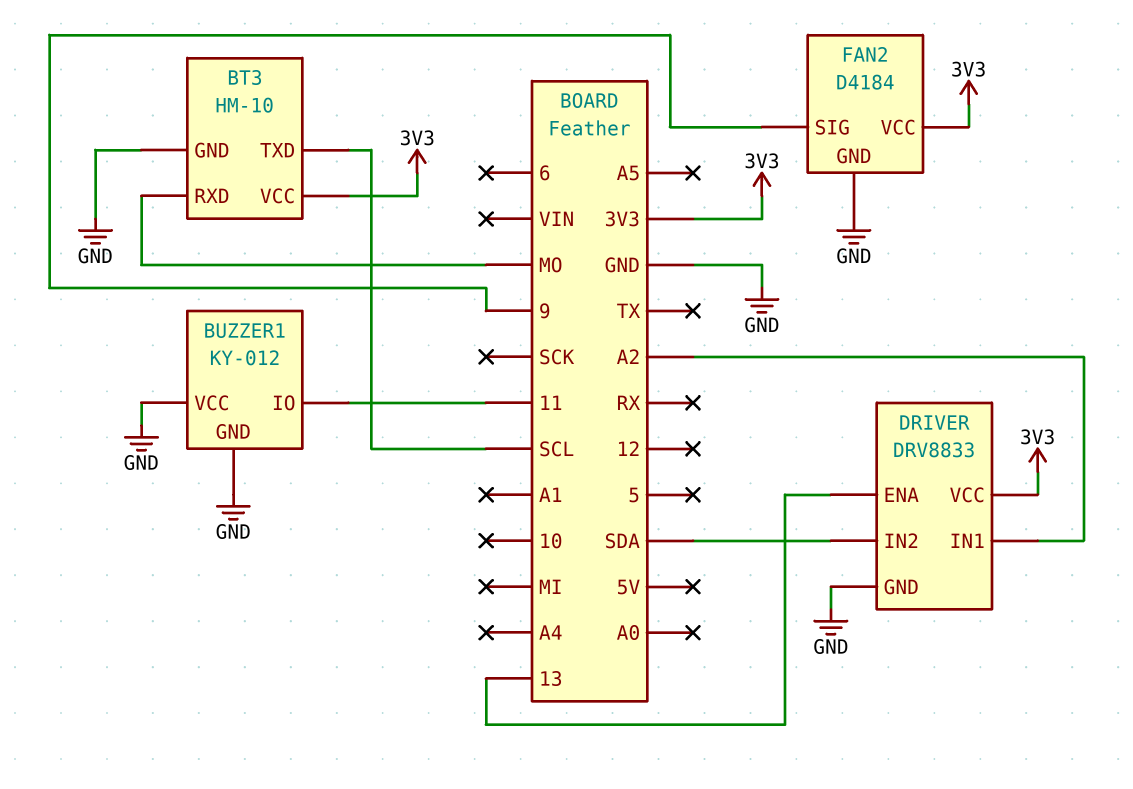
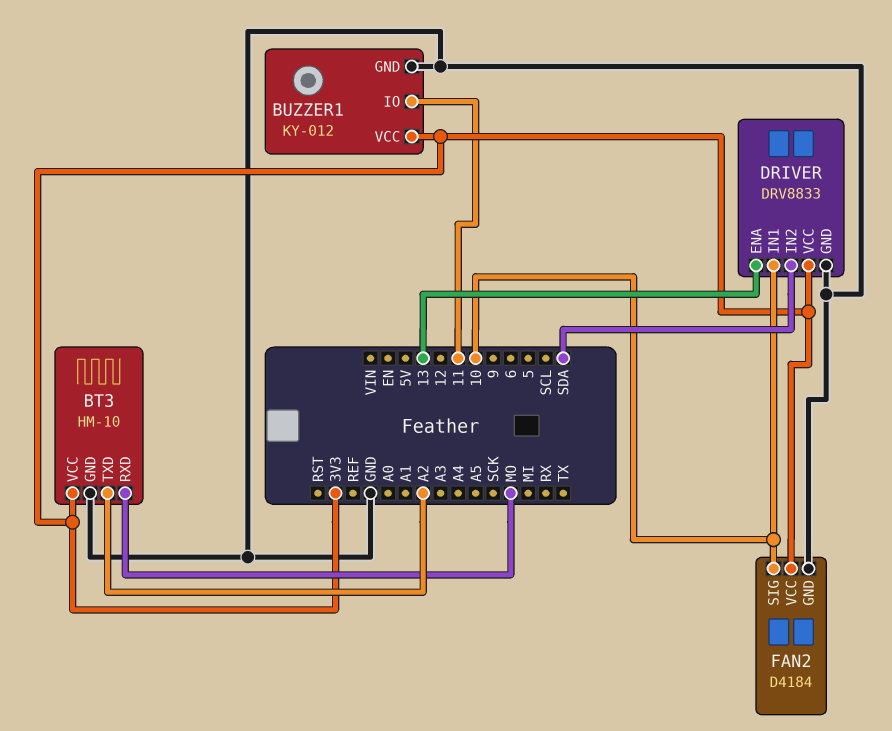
BT3 pin TXD: SCL -> A2
BUZZER1 pin VCC: GND -> 3V3
DRIVER pin IN1: A2 -> 10
FAN2 pin SIG: 9 -> 10

